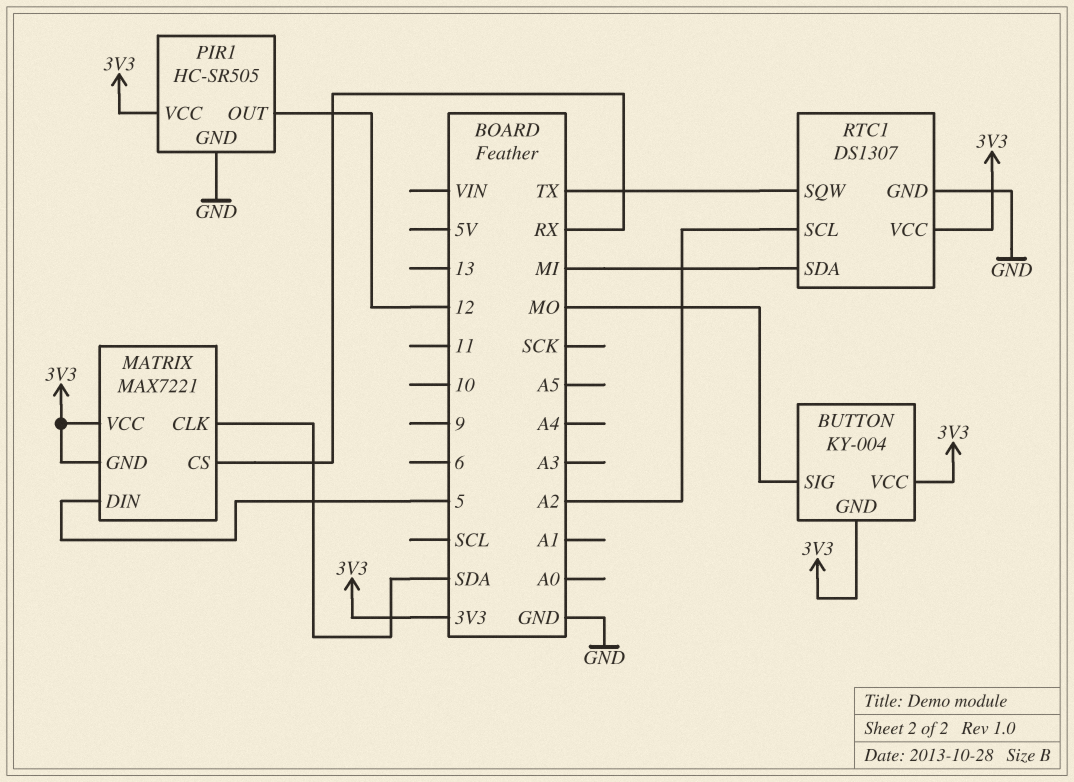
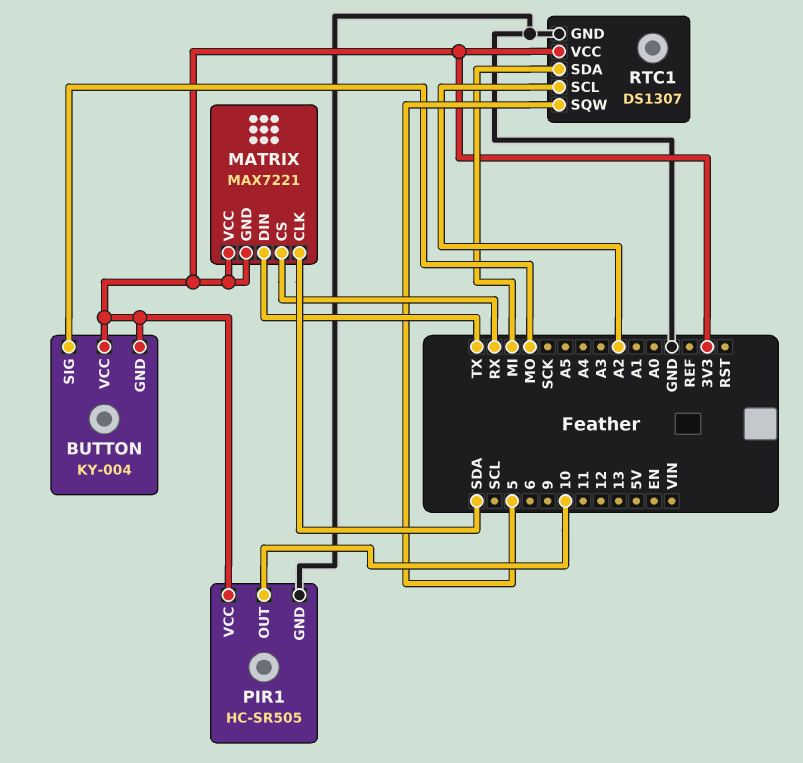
MATRIX pin DIN: 5 -> TX
PIR1 pin OUT: 12 -> 10
RTC1 pin SQW: TX -> 5

